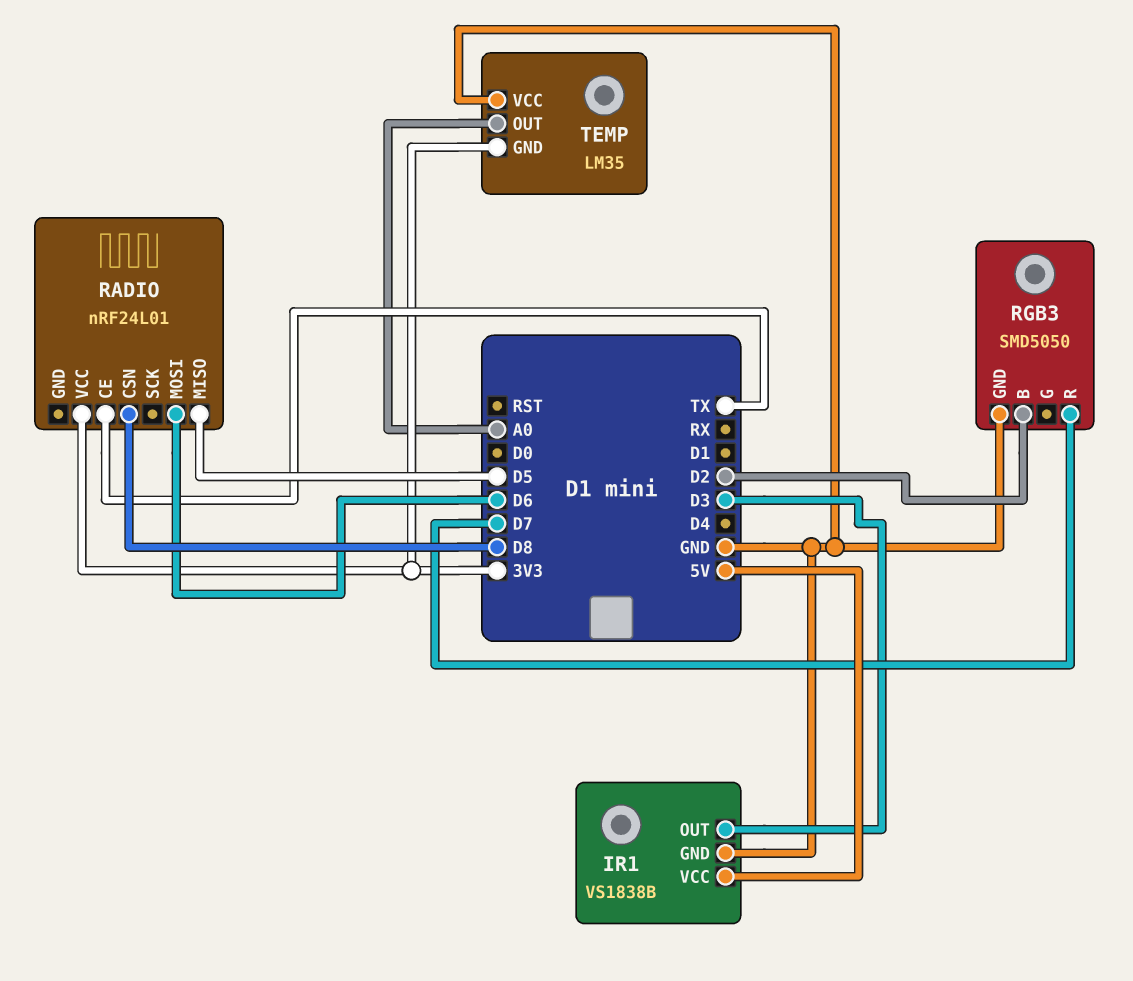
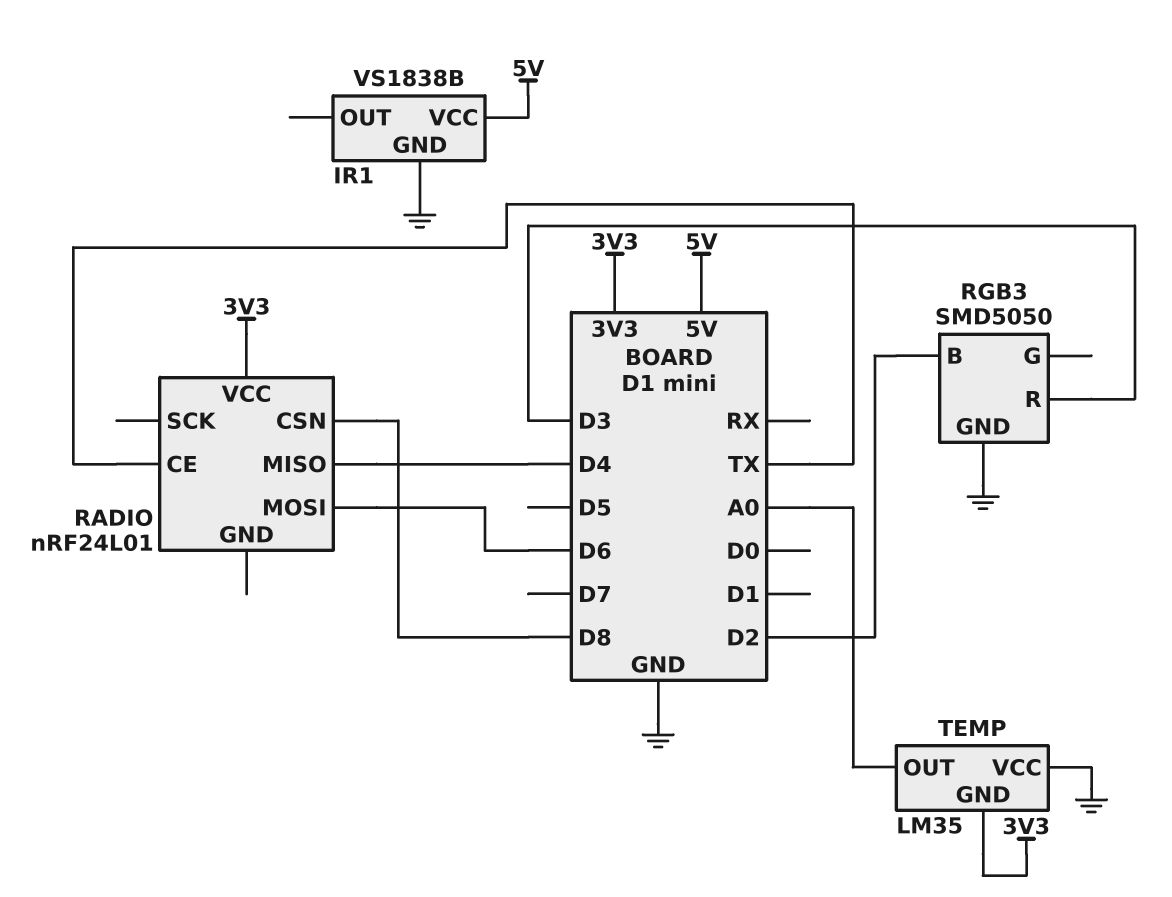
IR1 pin OUT: D3 -> none
RADIO pin MISO: D5 -> D4
RGB3 pin R: D7 -> D3

